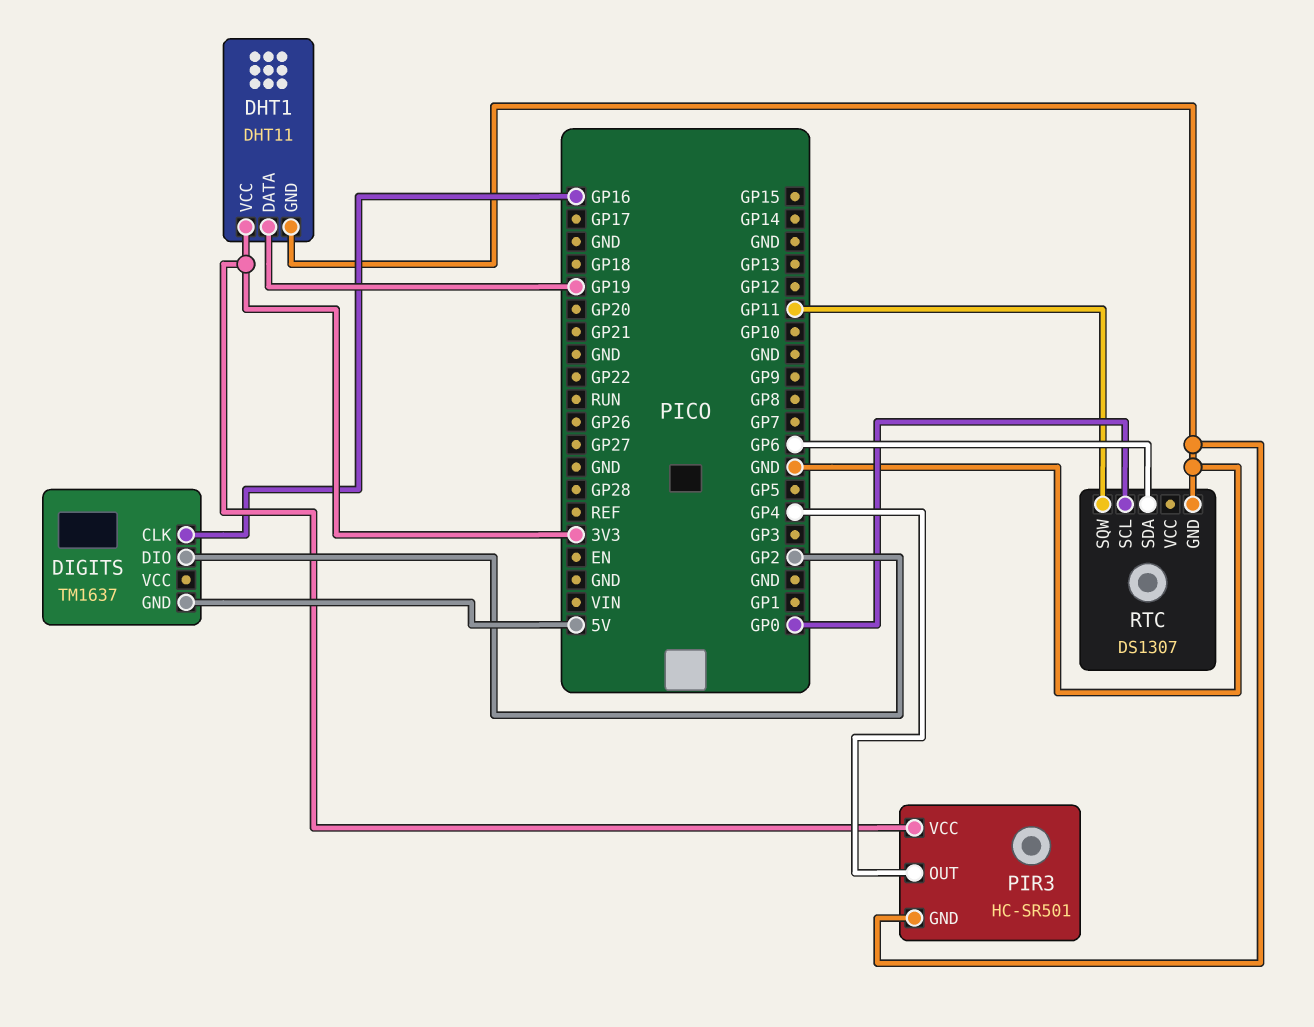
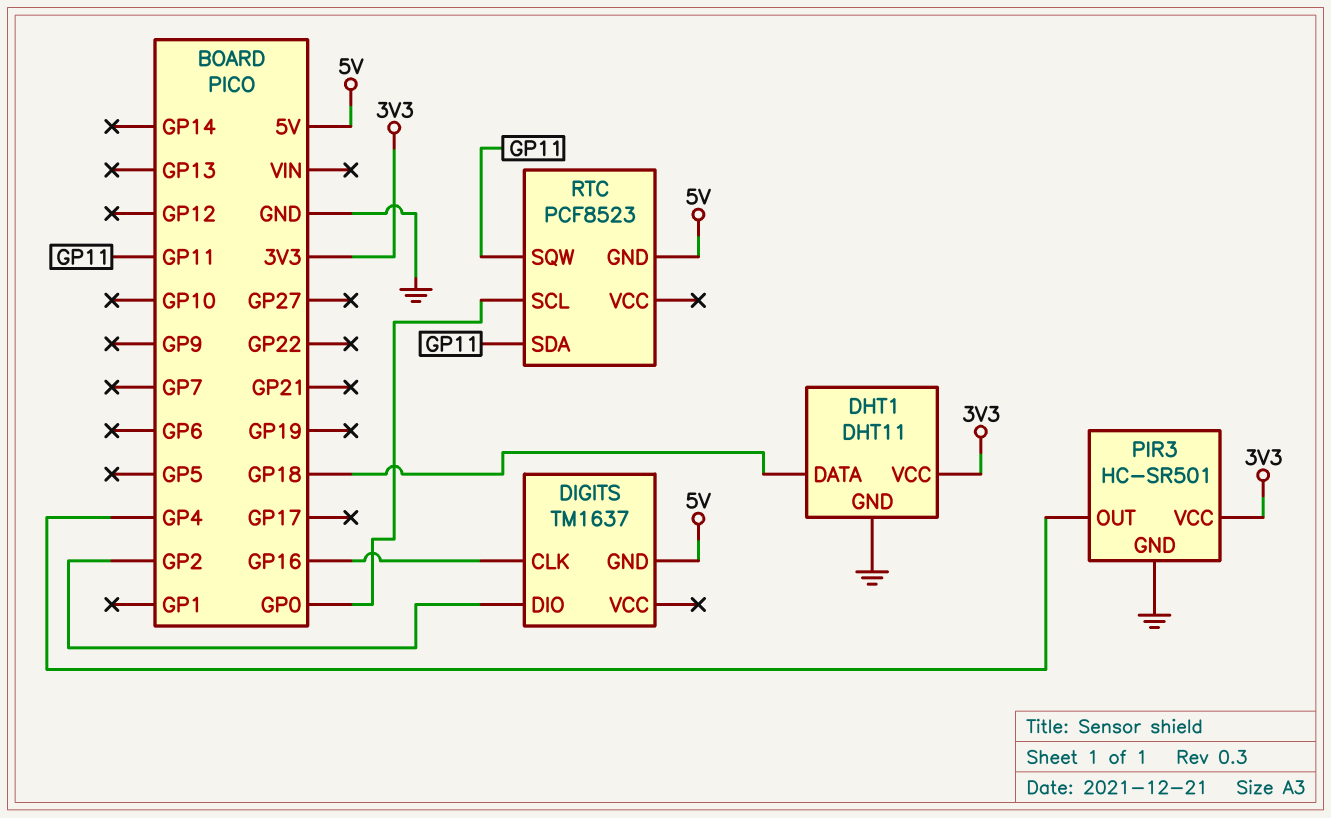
DHT1 pin DATA: GP19 -> GP18
RTC: DS1307 -> PCF8523
RTC pin GND: GND -> 5V
RTC pin SDA: GP6 -> GP11

